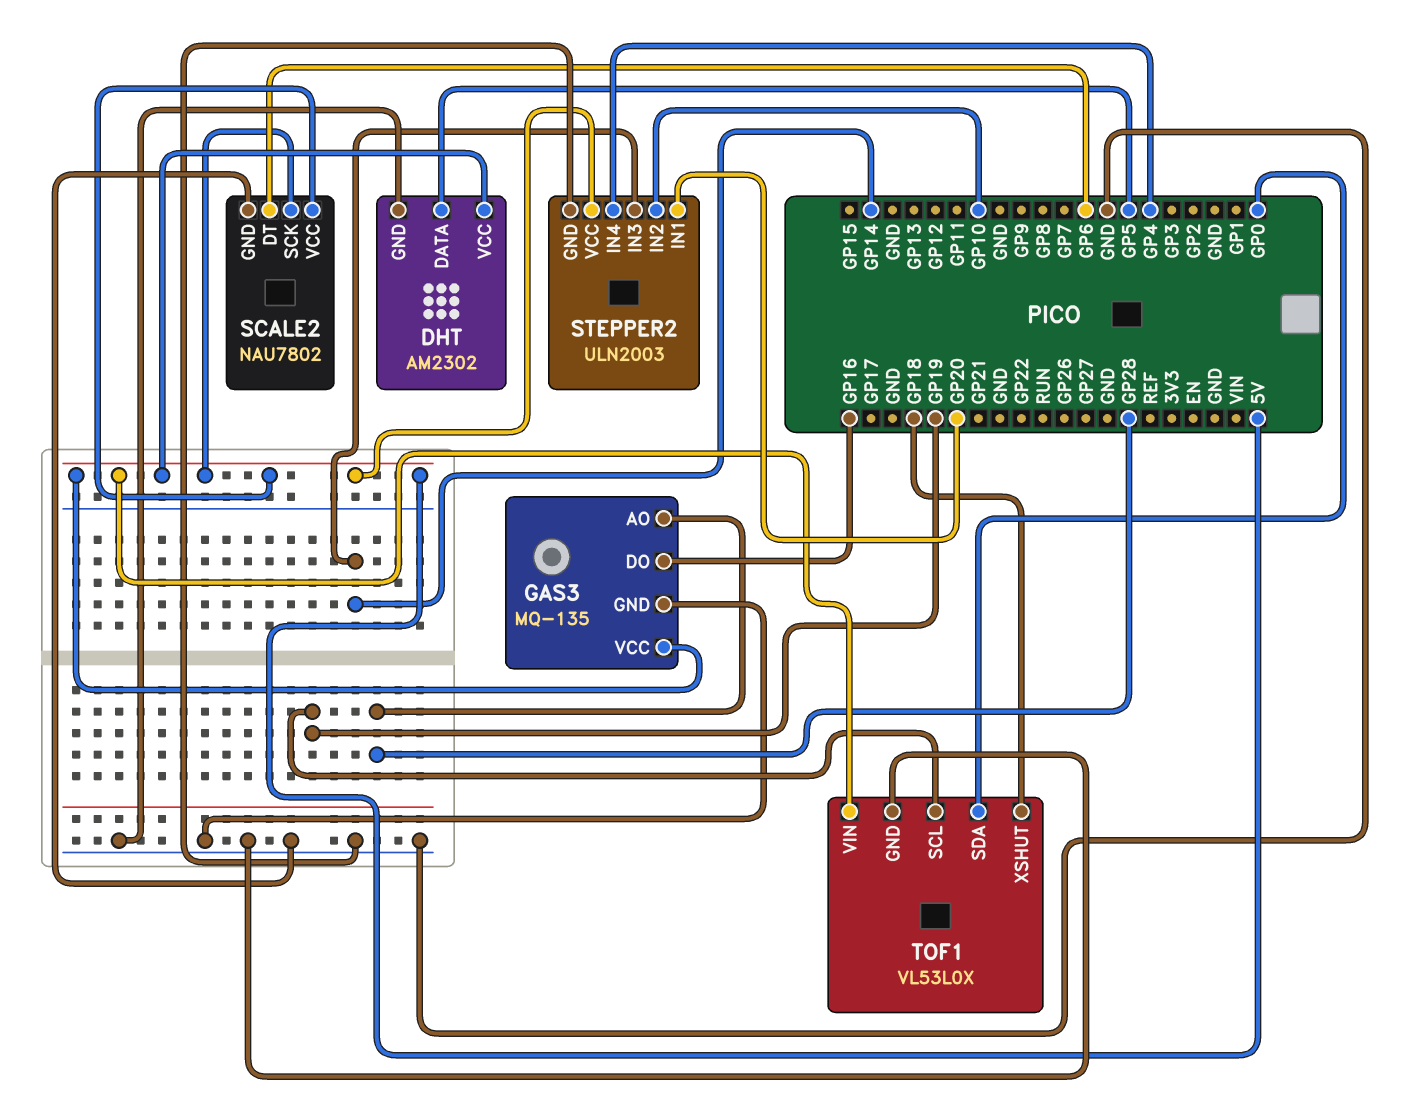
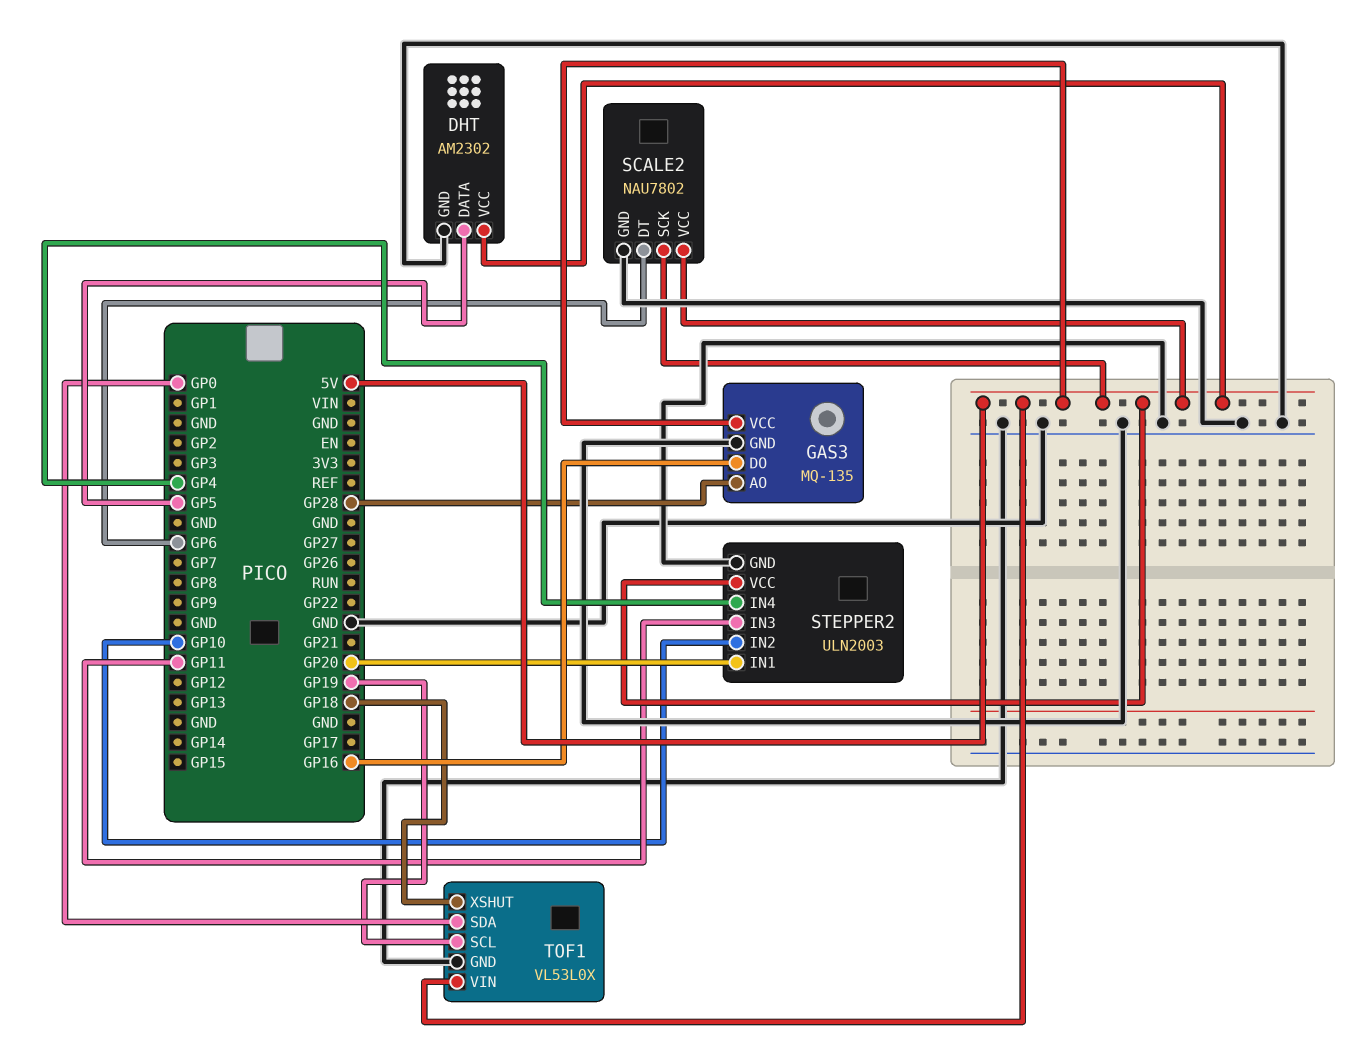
STEPPER2 pin IN3: GP14 -> GP11

